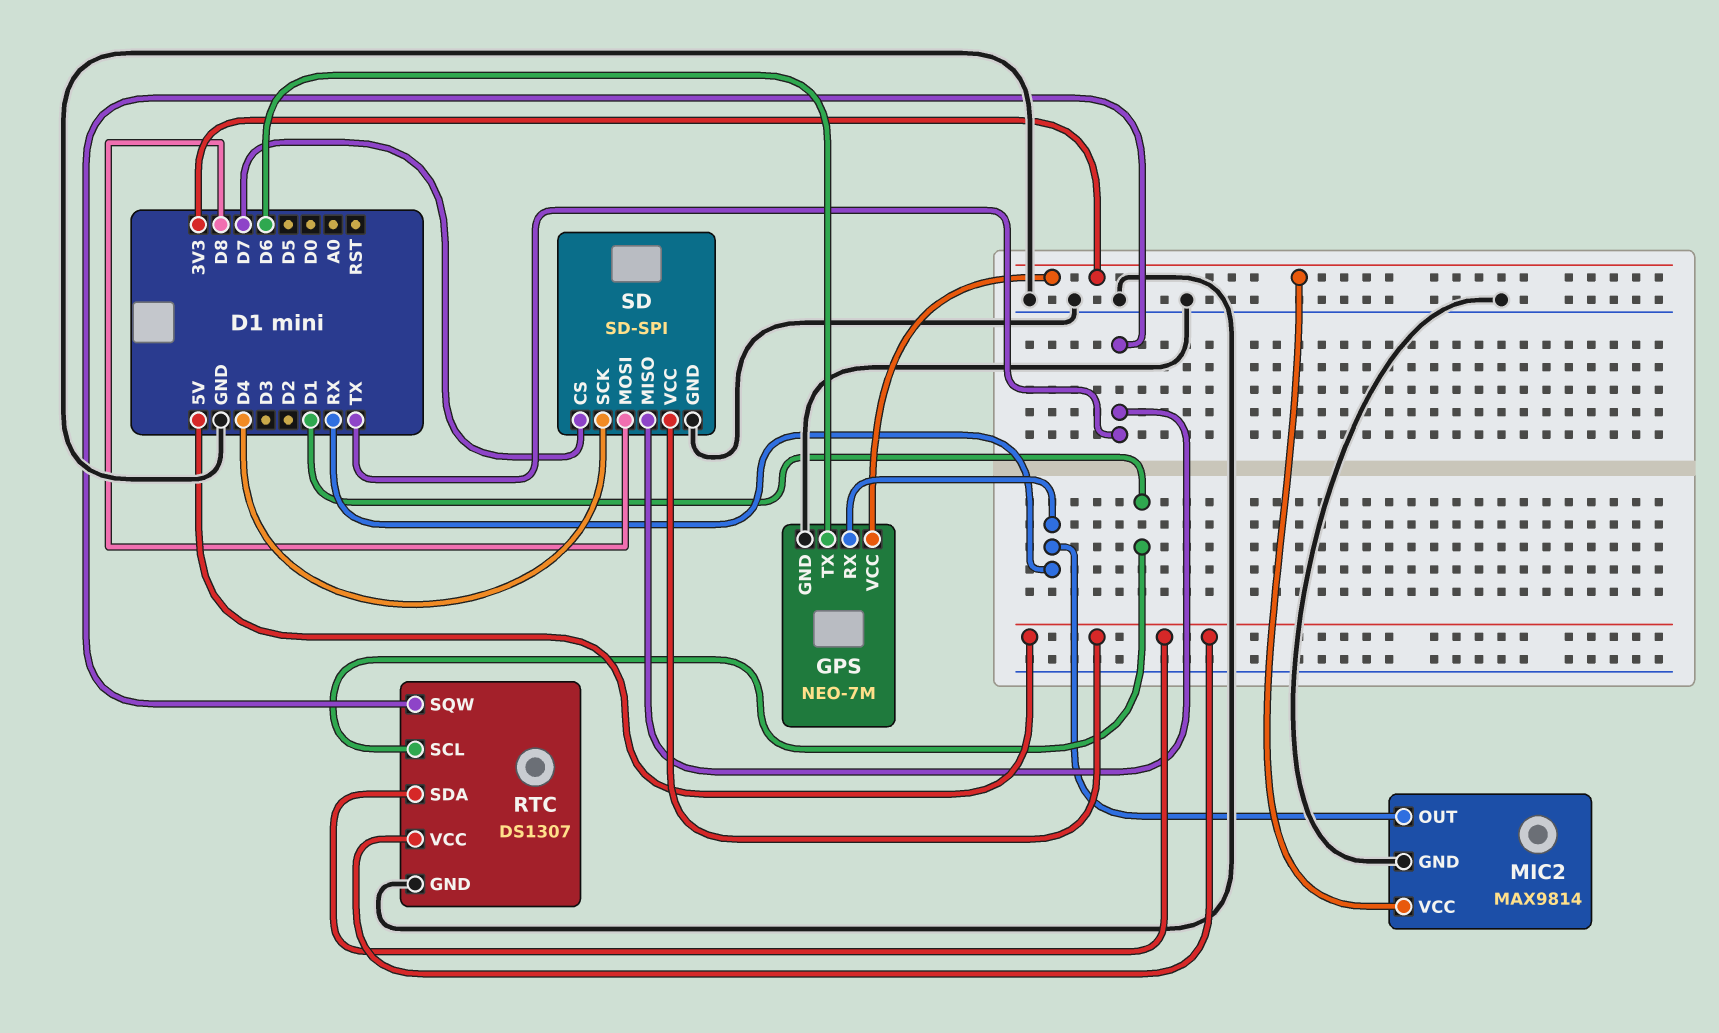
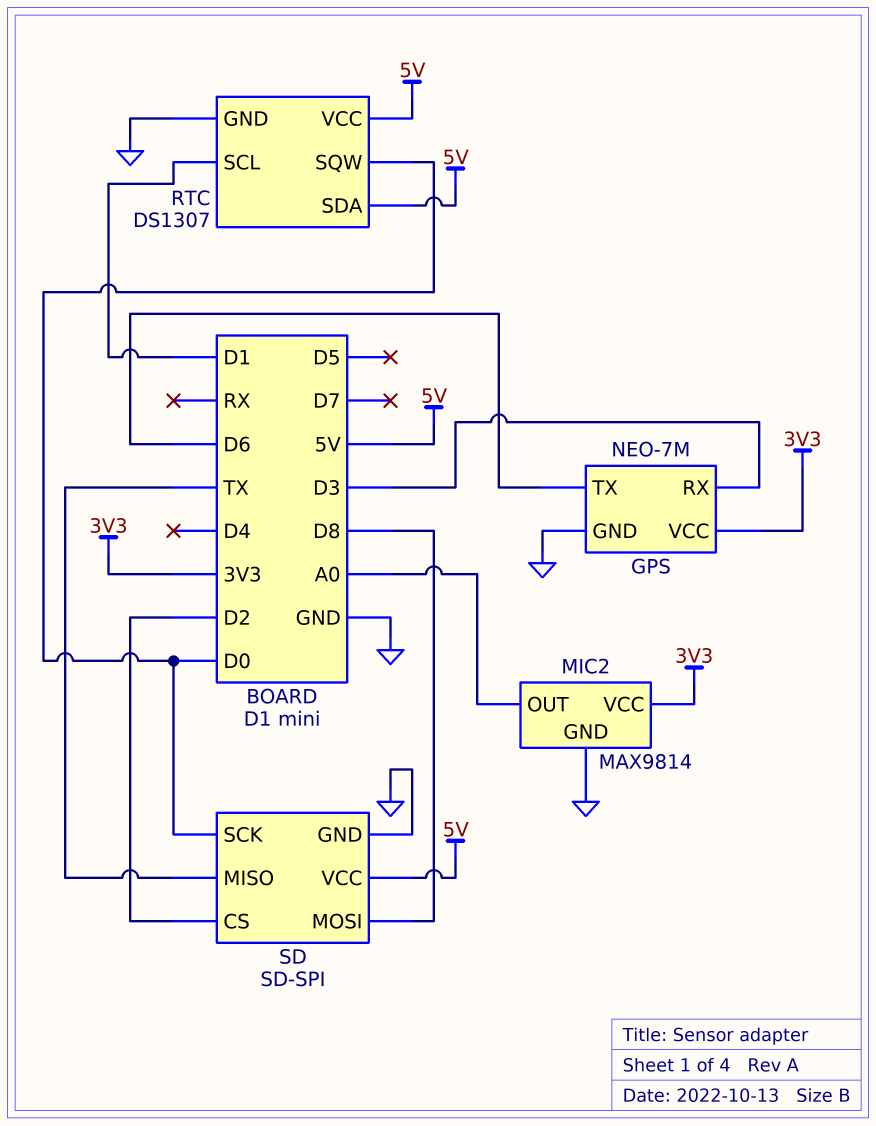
GPS pin RX: RX -> D3
MIC2 pin OUT: RX -> A0
RTC pin SQW: TX -> D0
SD pin CS: D7 -> D2
SD pin SCK: D4 -> D0

